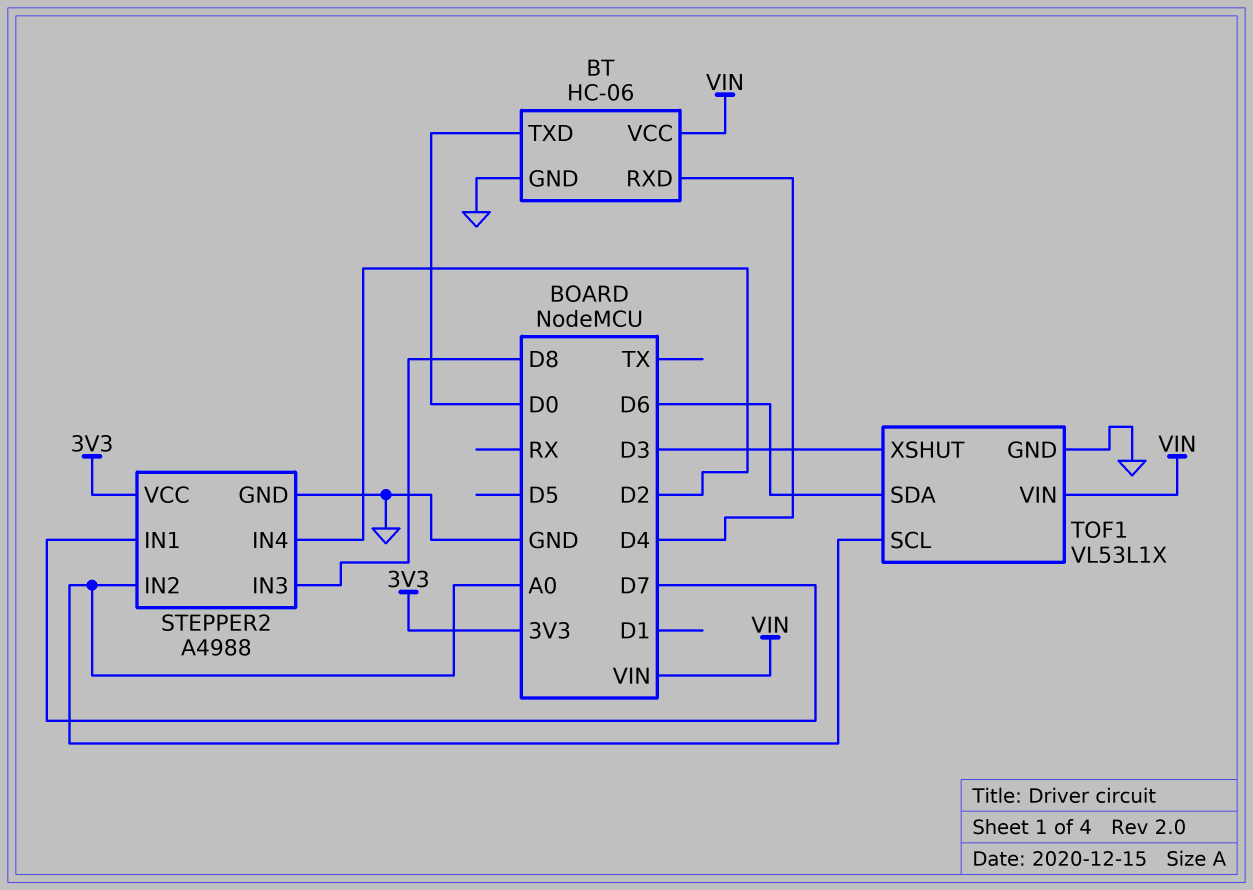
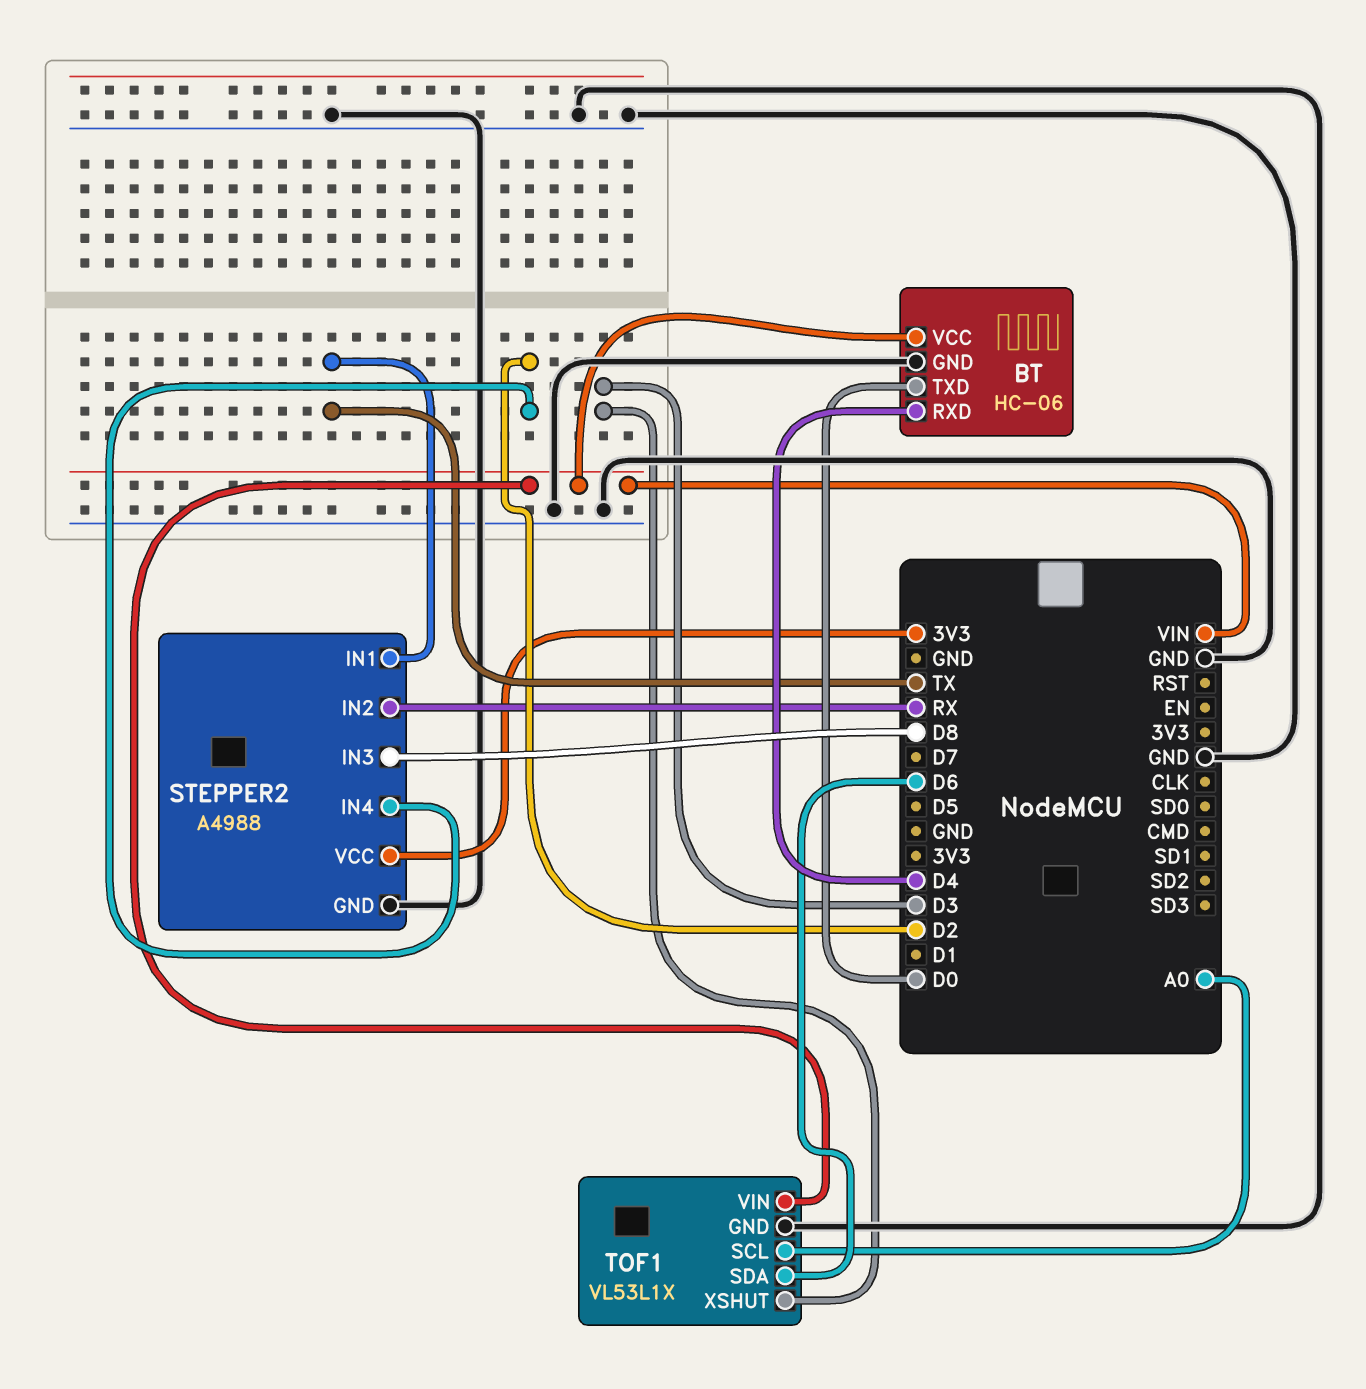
STEPPER2 pin IN1: D7 -> TX
STEPPER2 pin IN2: A0 -> RX

